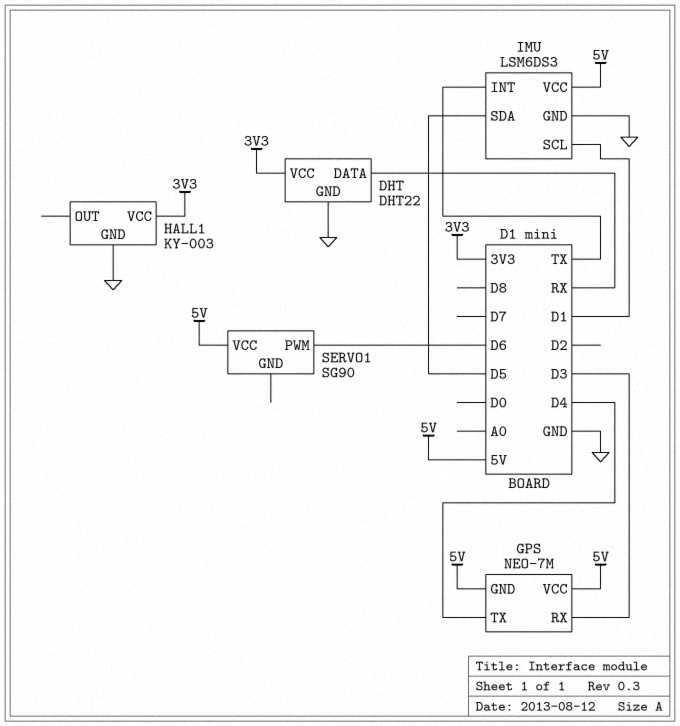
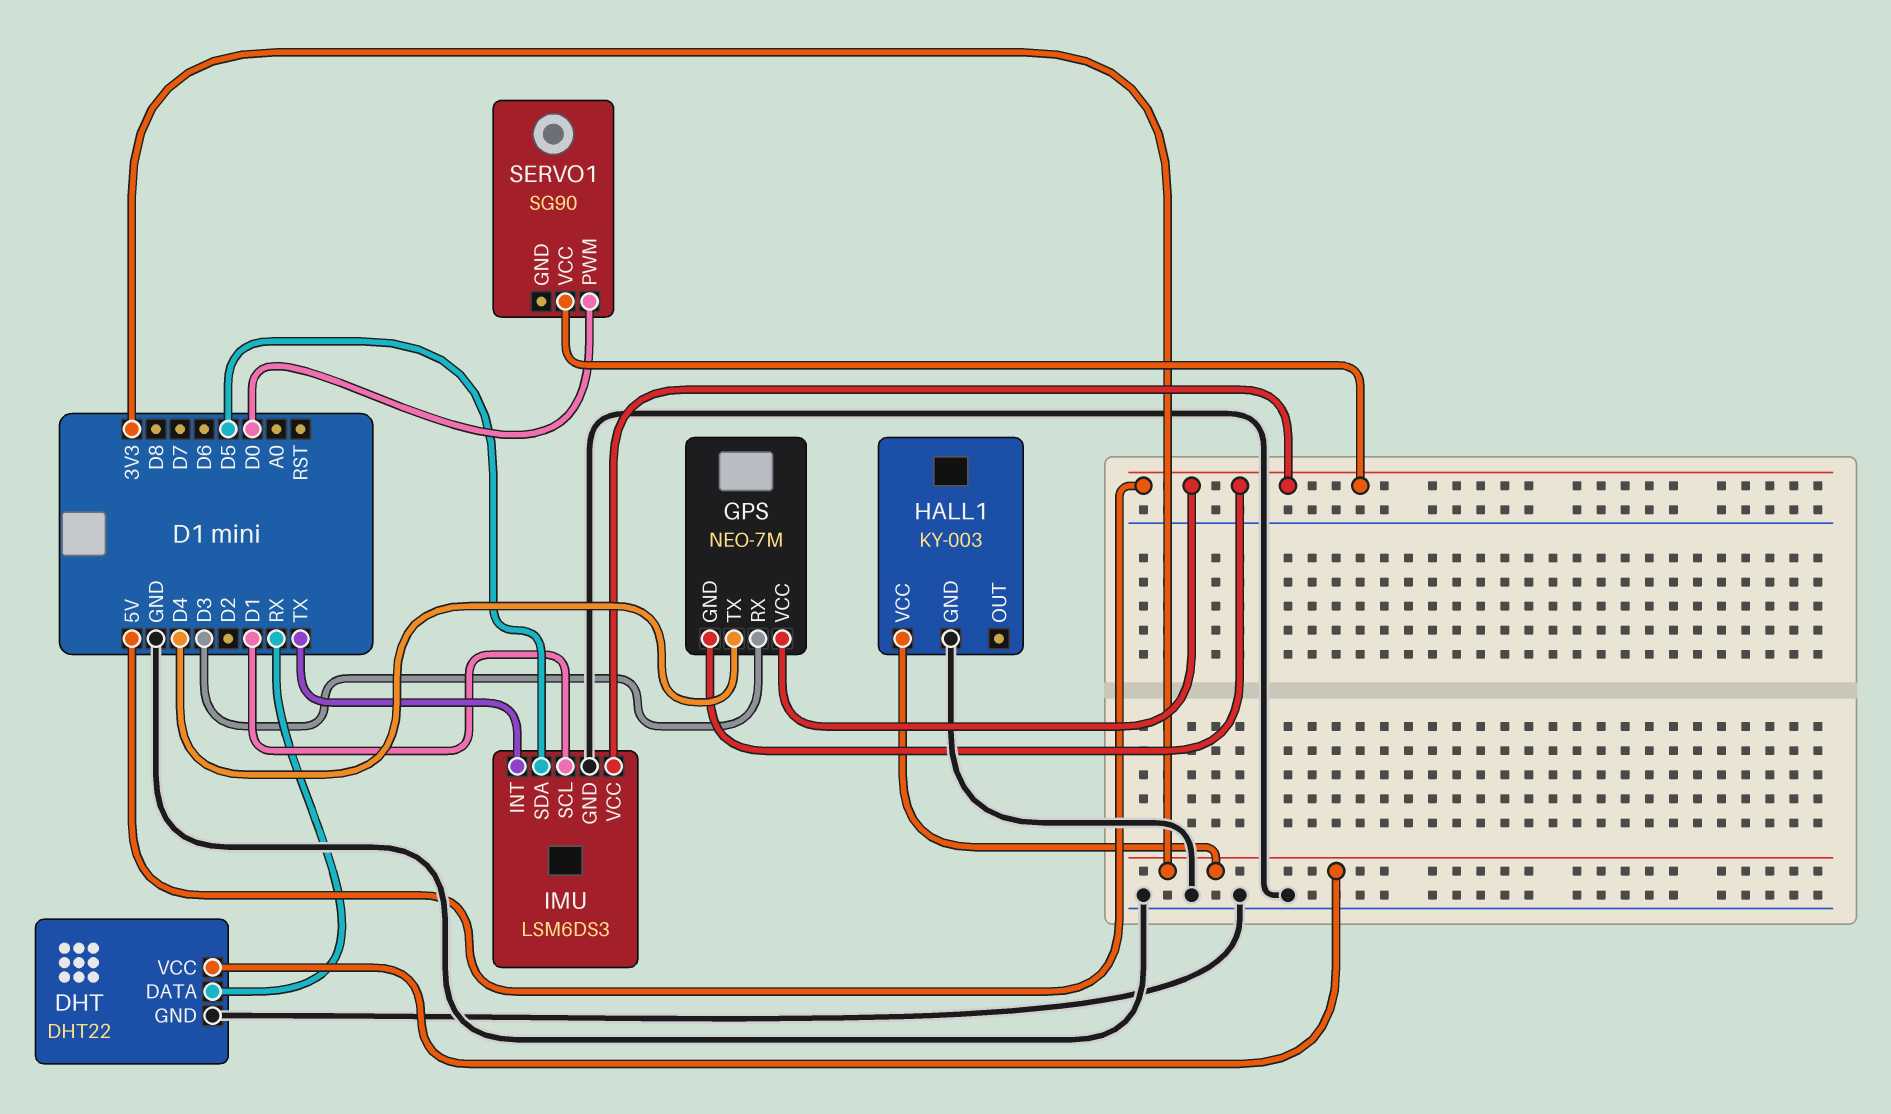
SERVO1 pin PWM: D6 -> D0

